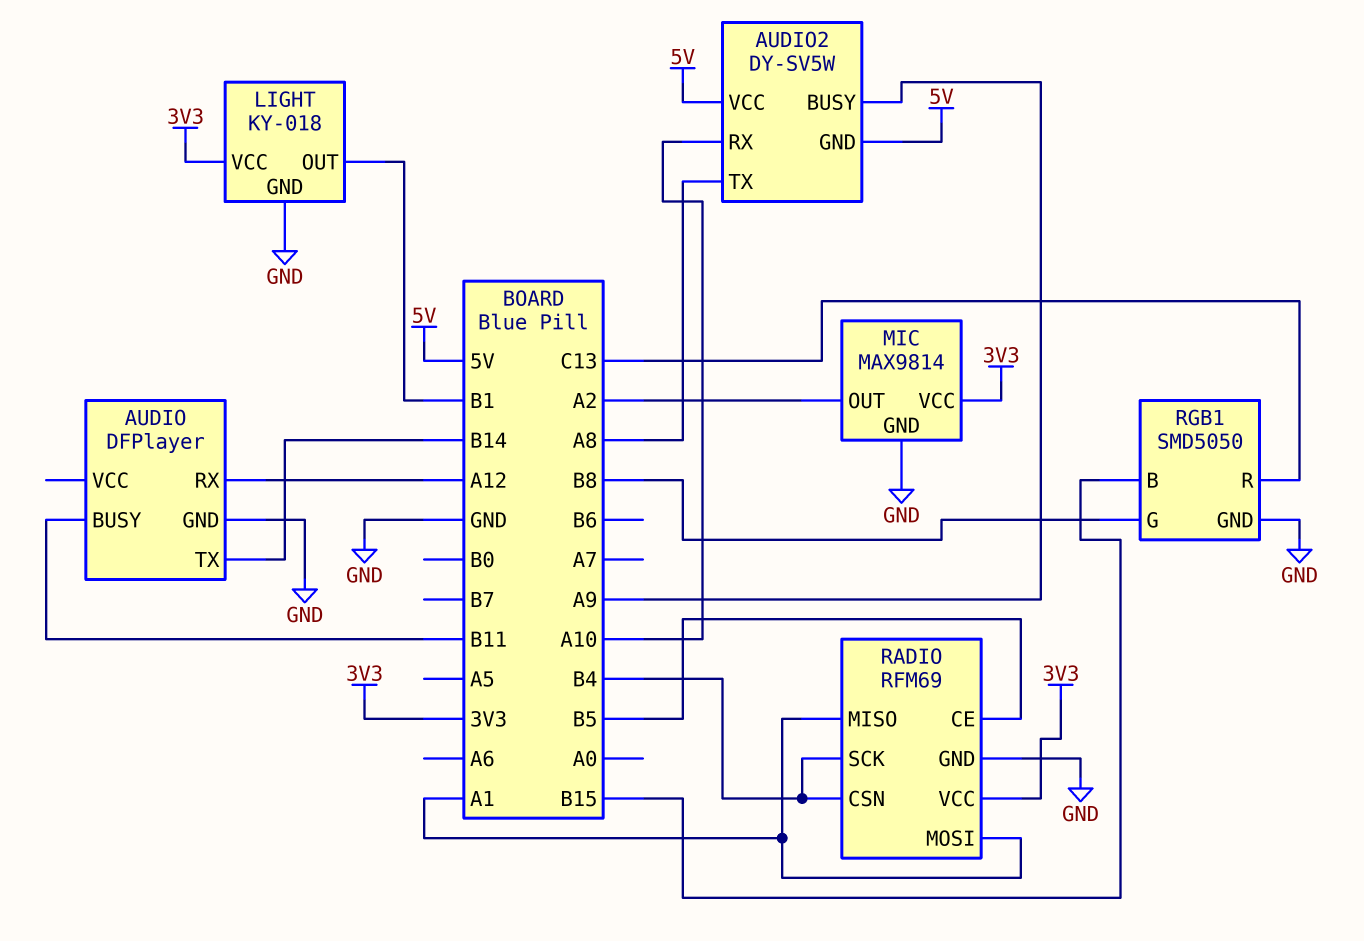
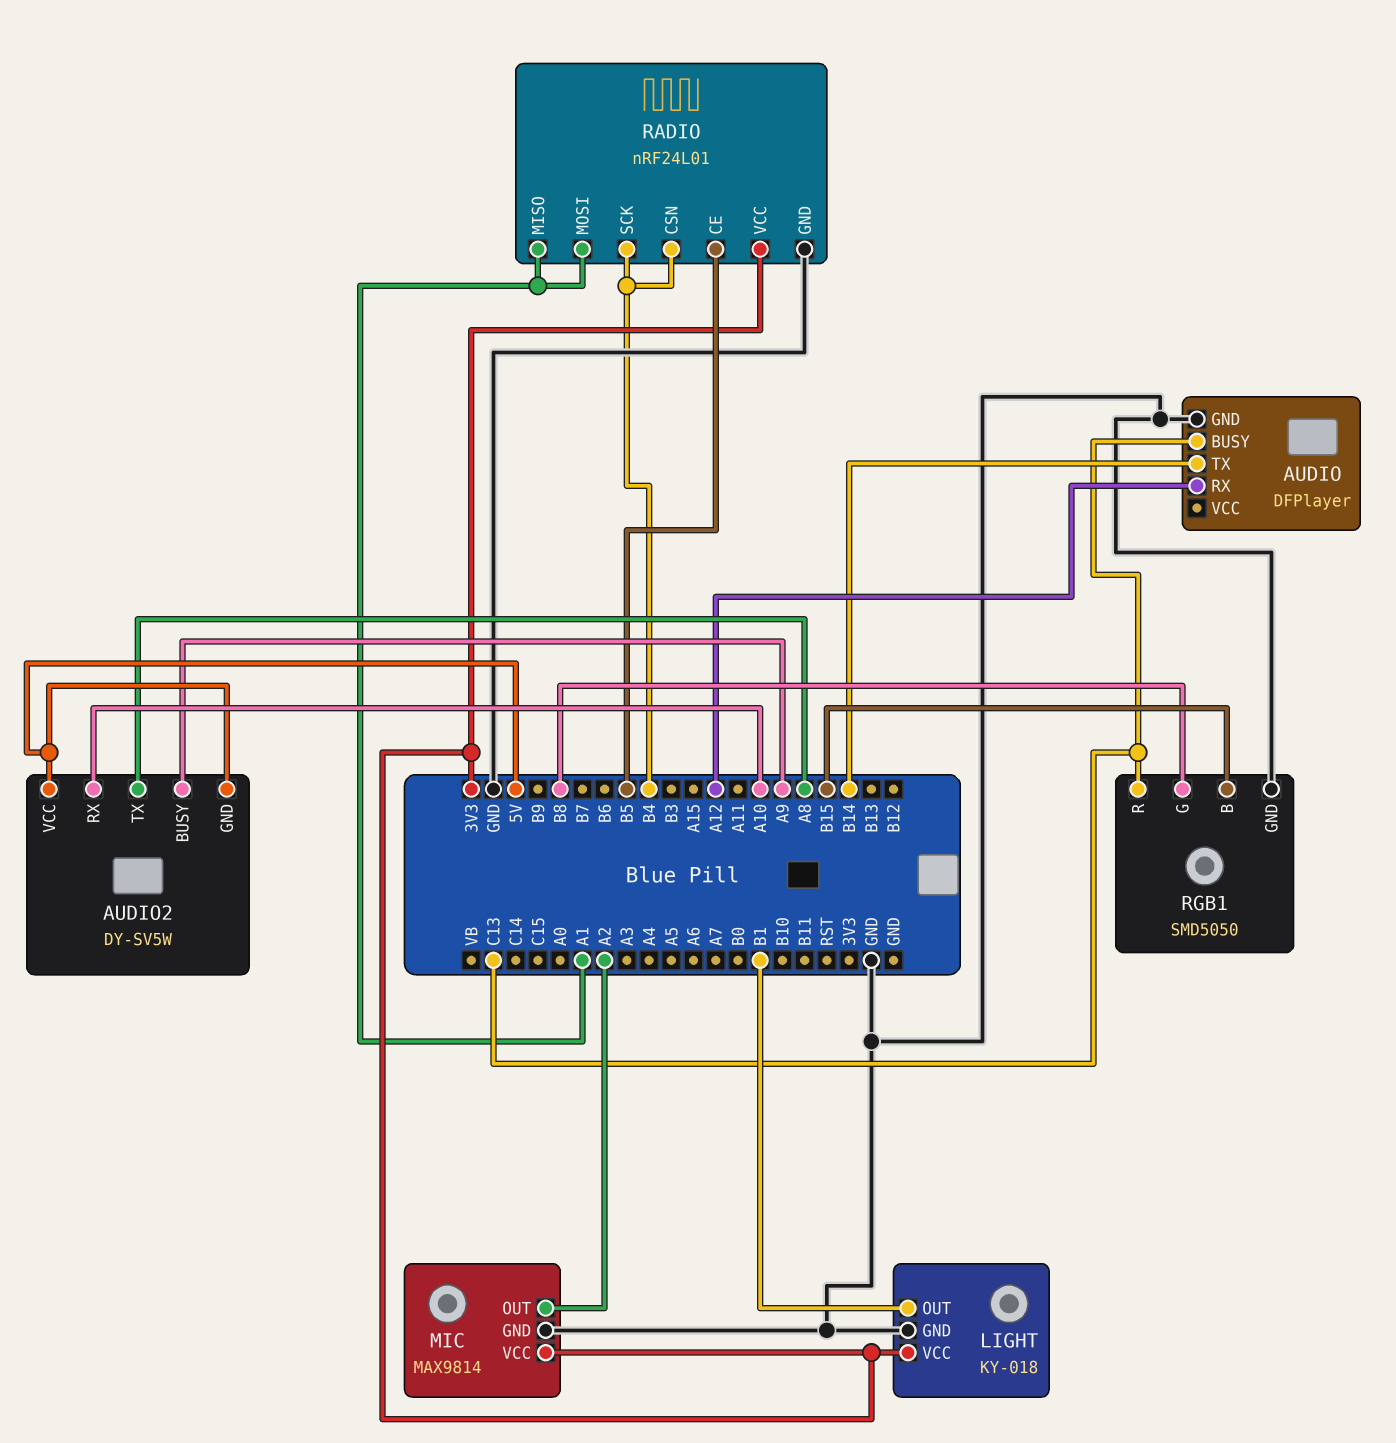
AUDIO pin BUSY: B11 -> C13
RADIO: RFM69 -> nRF24L01

